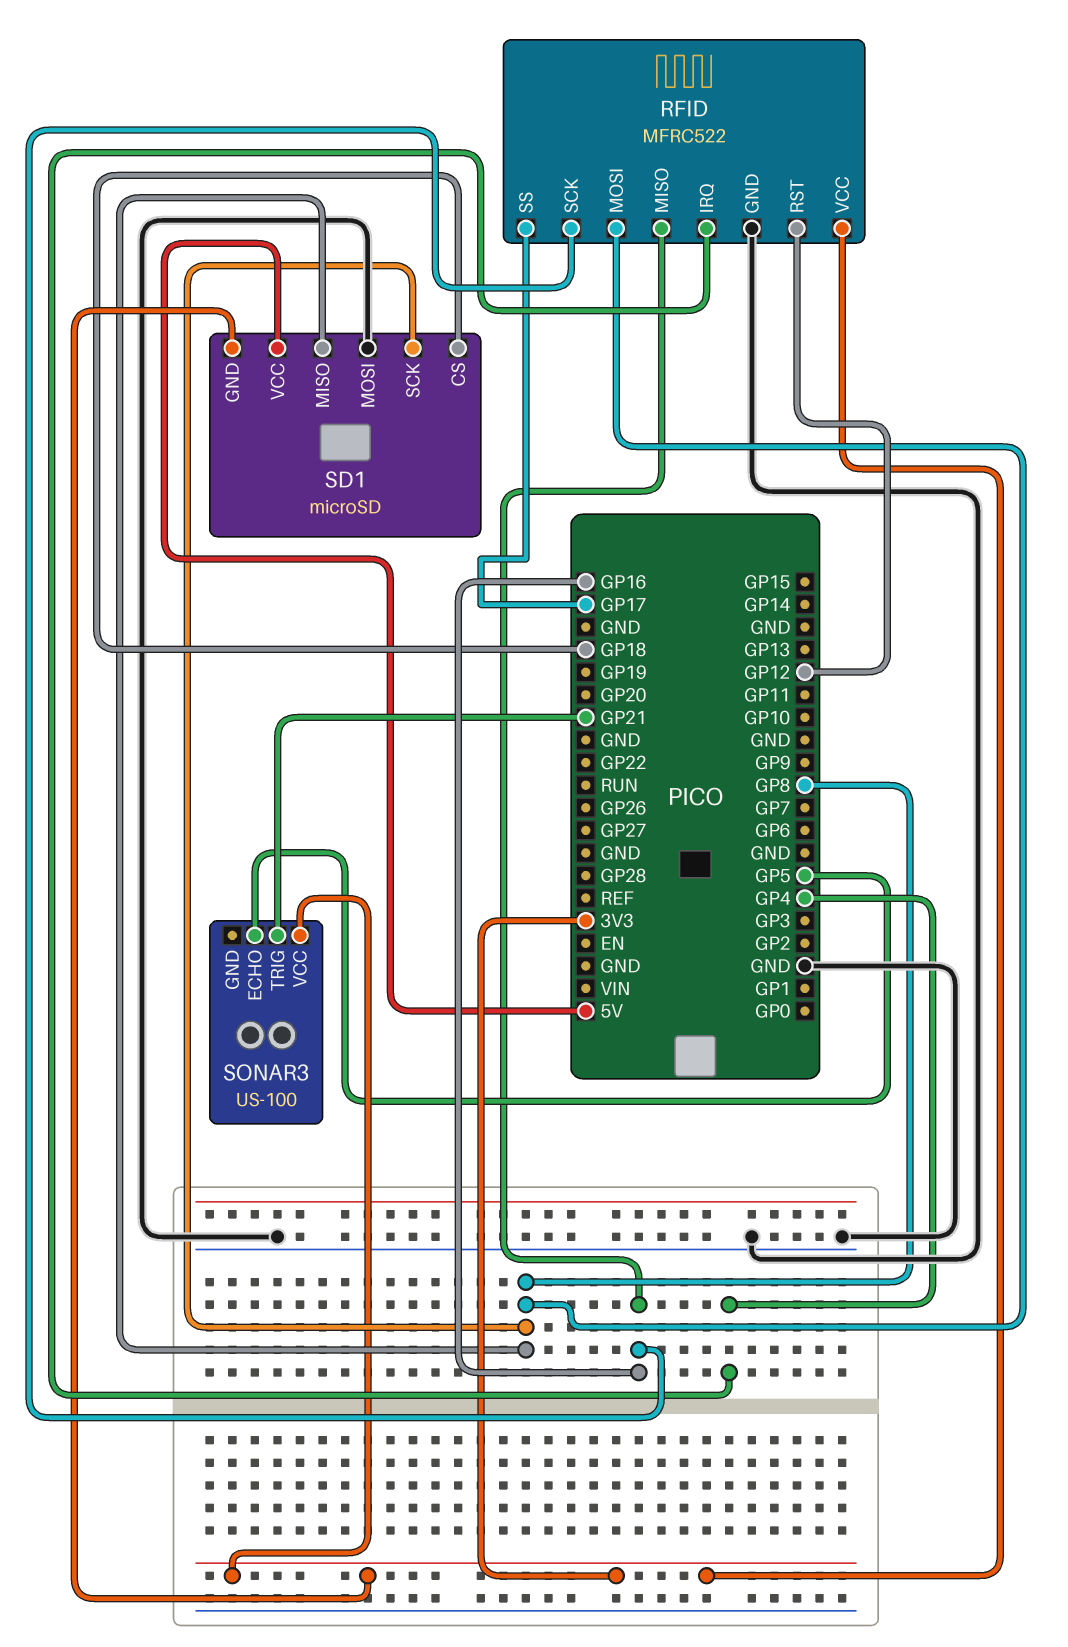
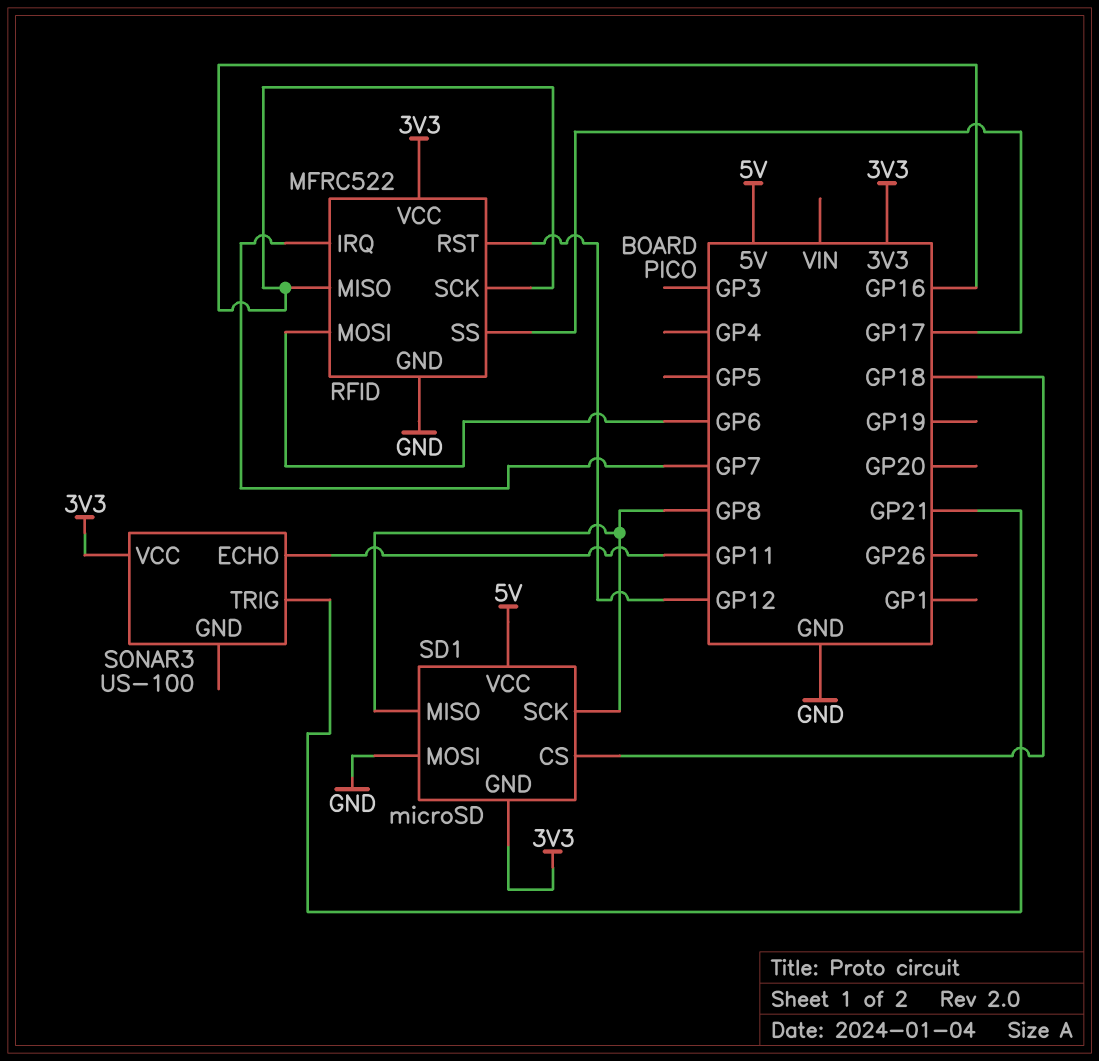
RFID pin IRQ: GP4 -> GP7
RFID pin MOSI: GP8 -> GP6
SONAR3 pin ECHO: GP5 -> GP11

